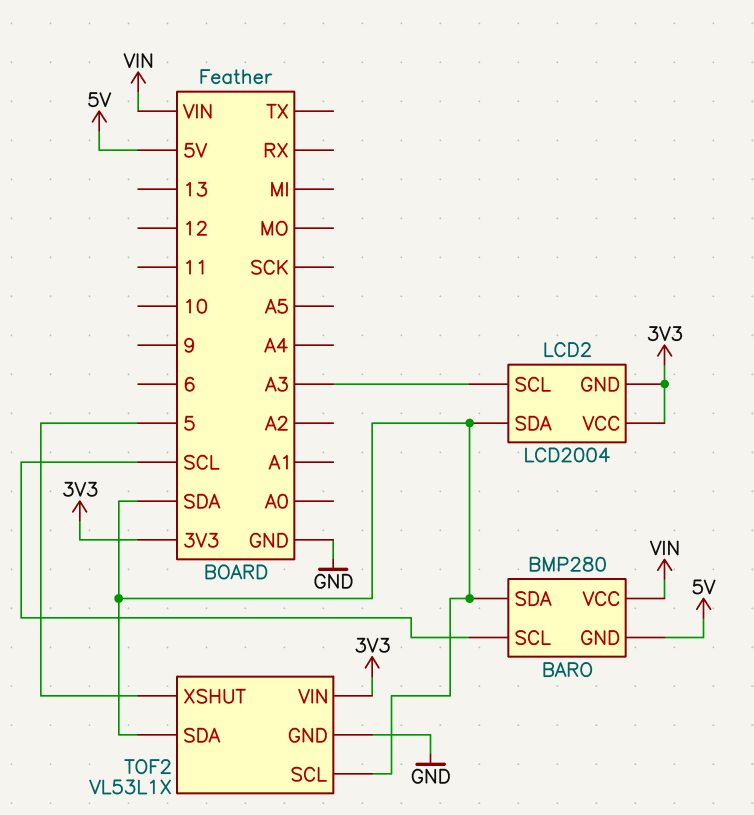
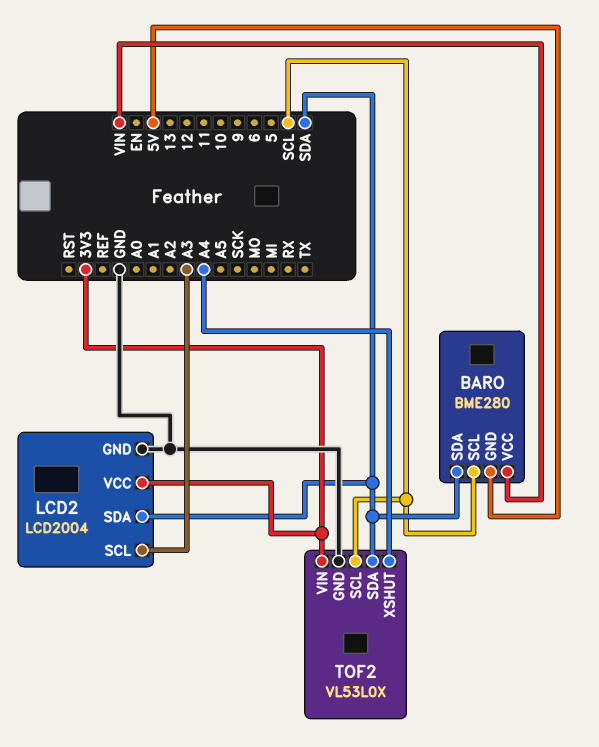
BARO: BMP280 -> BME280
LCD2 pin GND: 3V3 -> GND
TOF2: VL53L1X -> VL53L0X
TOF2 pin SCL: SDA -> SCL
TOF2 pin XSHUT: 5 -> A4

